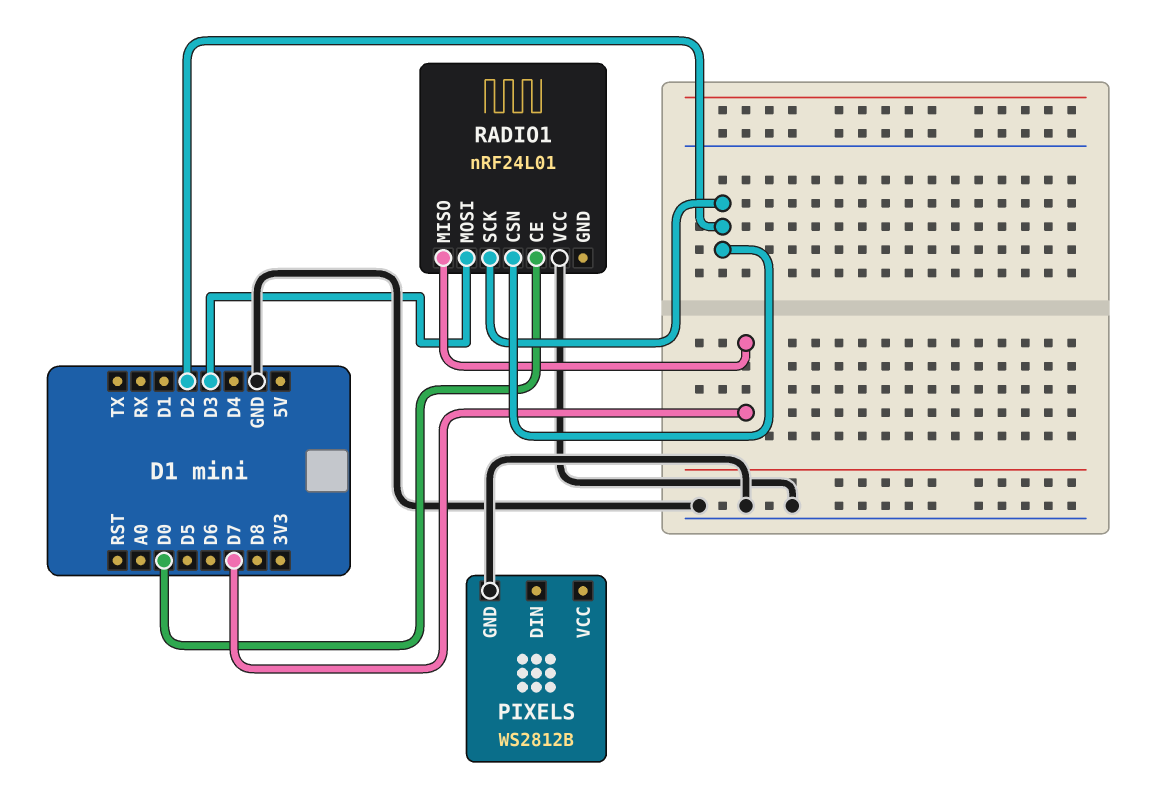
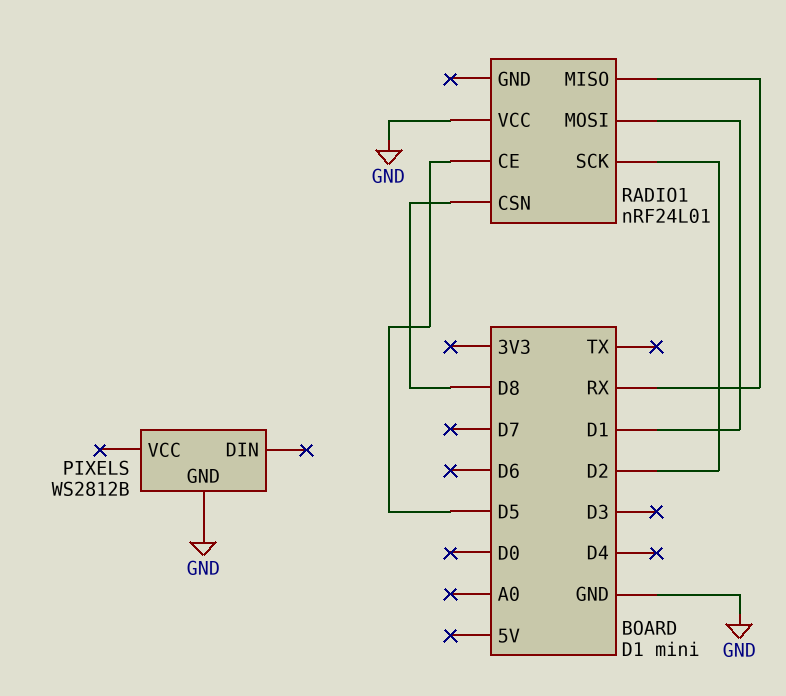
RADIO1 pin CE: D0 -> D5
RADIO1 pin CSN: D2 -> D8
RADIO1 pin MISO: D7 -> RX
RADIO1 pin MOSI: D3 -> D1

